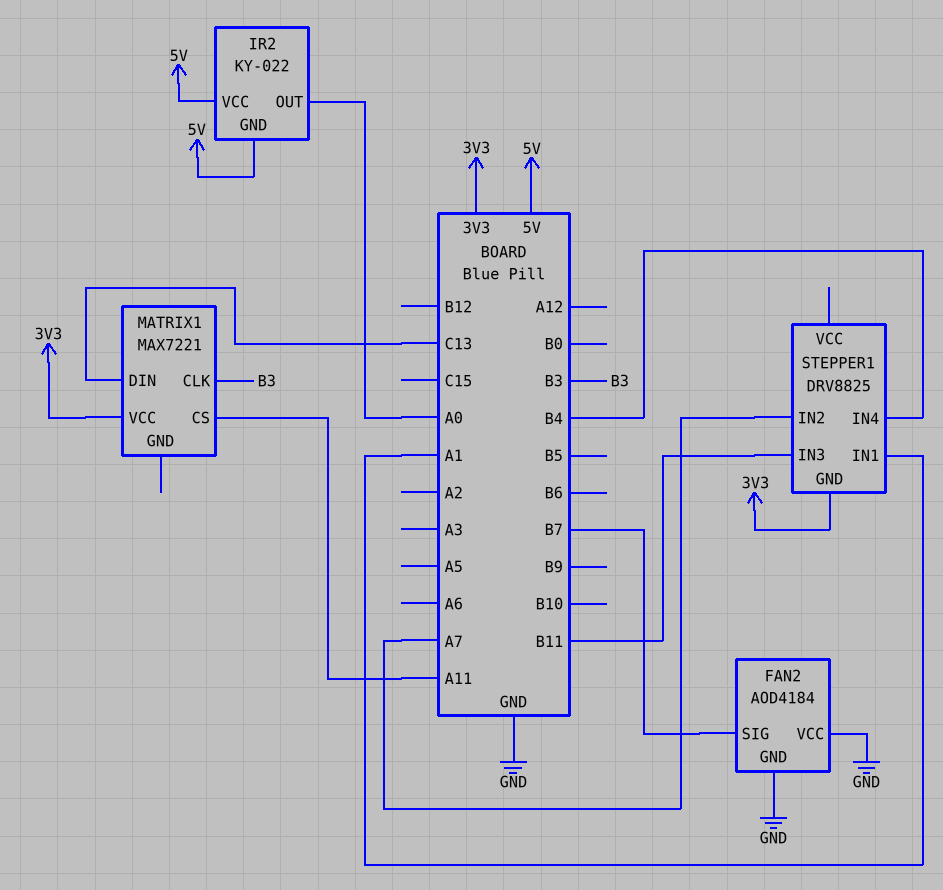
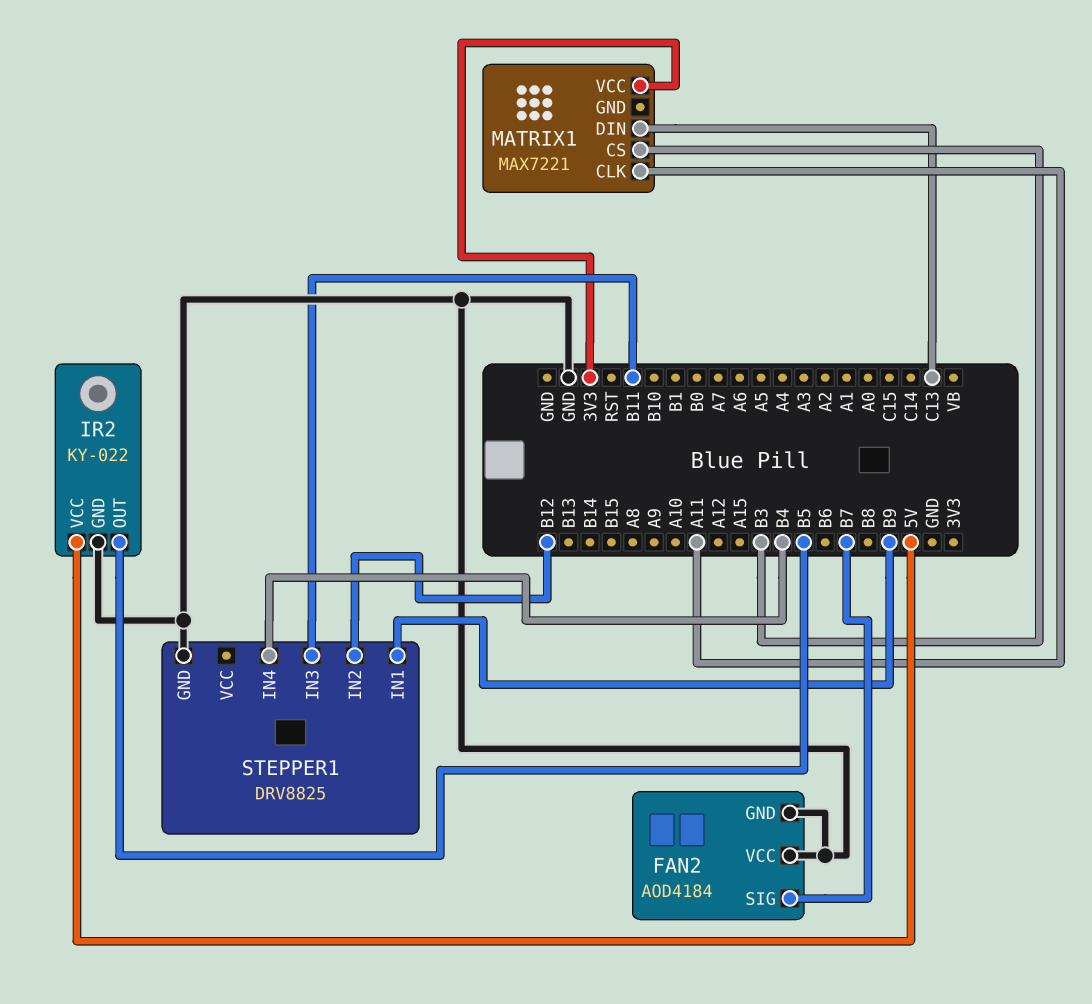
IR2 pin GND: 5V -> GND
IR2 pin OUT: A0 -> B5
MATRIX1 pin CLK: B3 -> A11
MATRIX1 pin CS: A11 -> B3
STEPPER1 pin GND: 3V3 -> GND
STEPPER1 pin IN1: A1 -> B9
STEPPER1 pin IN2: A7 -> B12

